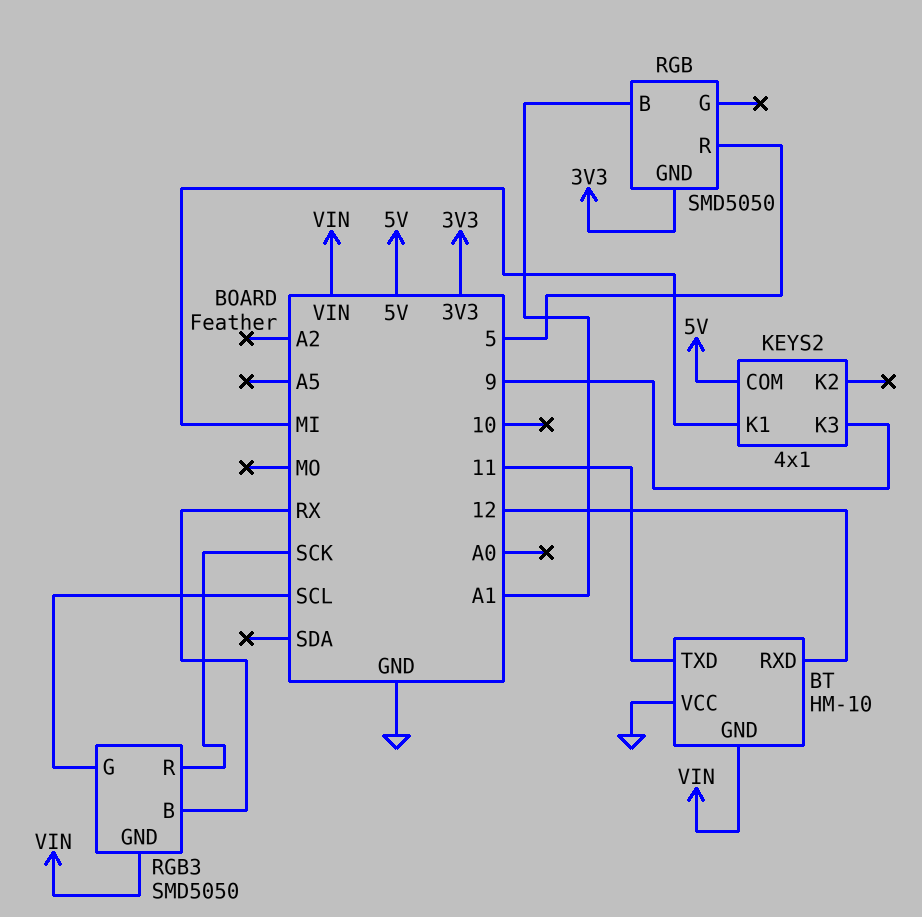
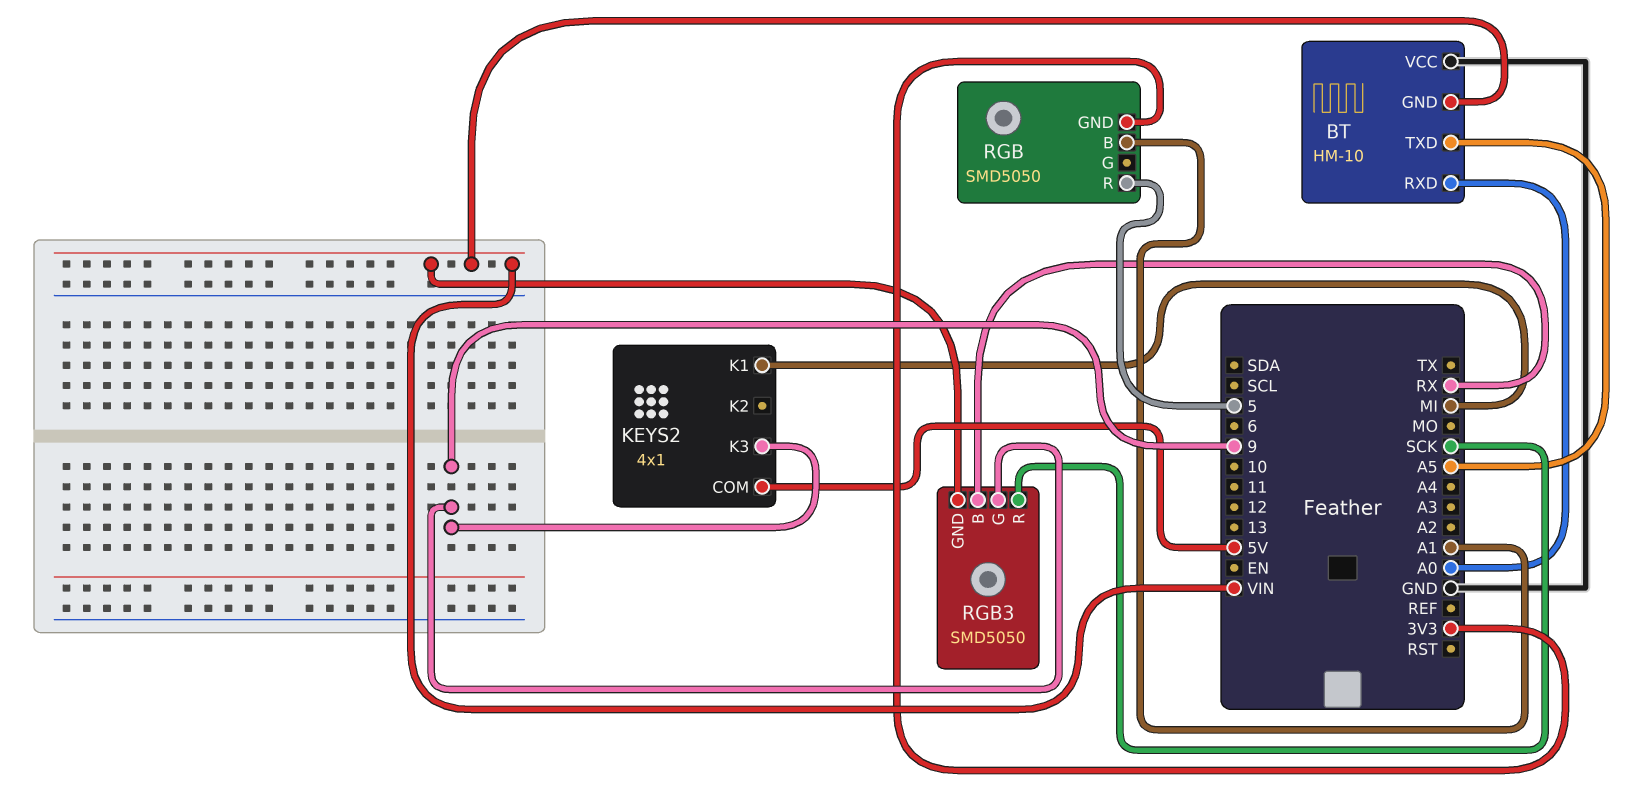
BT pin RXD: 12 -> A0
BT pin TXD: 11 -> A5
RGB3 pin G: SCL -> 9

